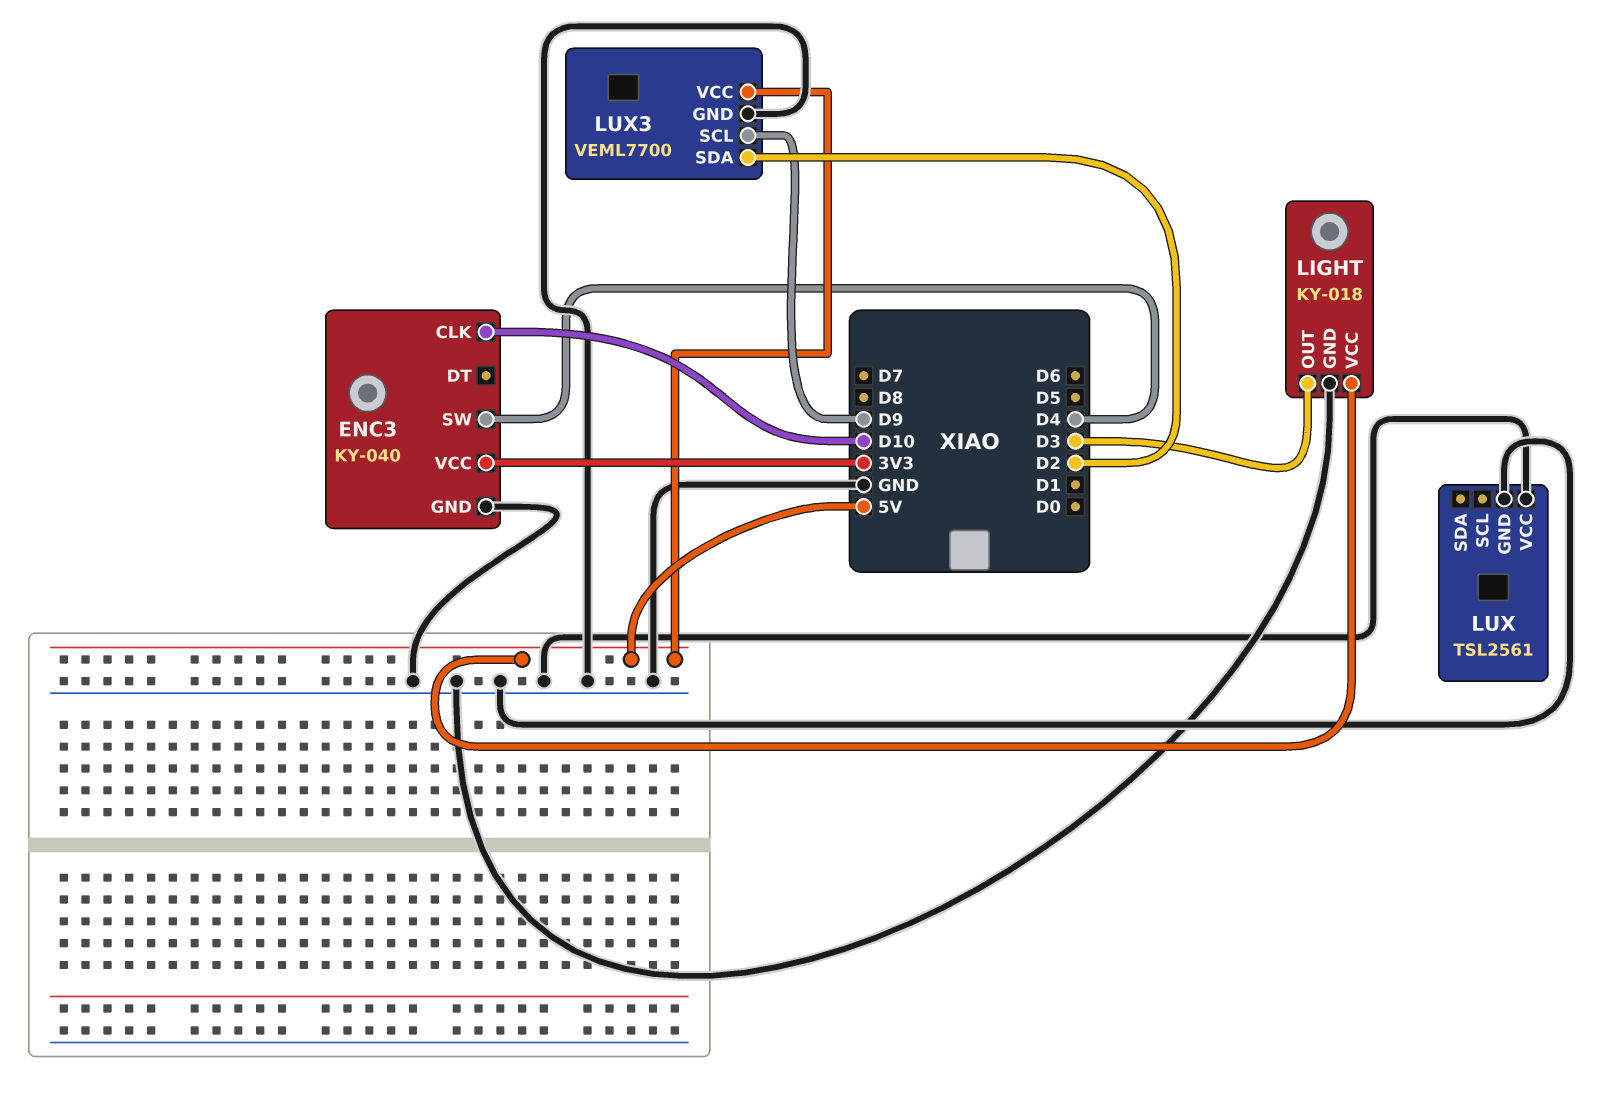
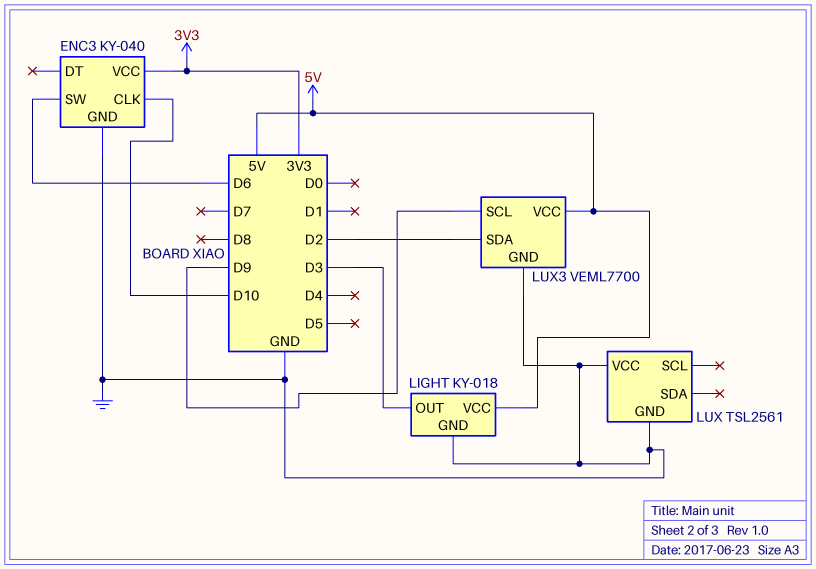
ENC3 pin SW: D4 -> D6

